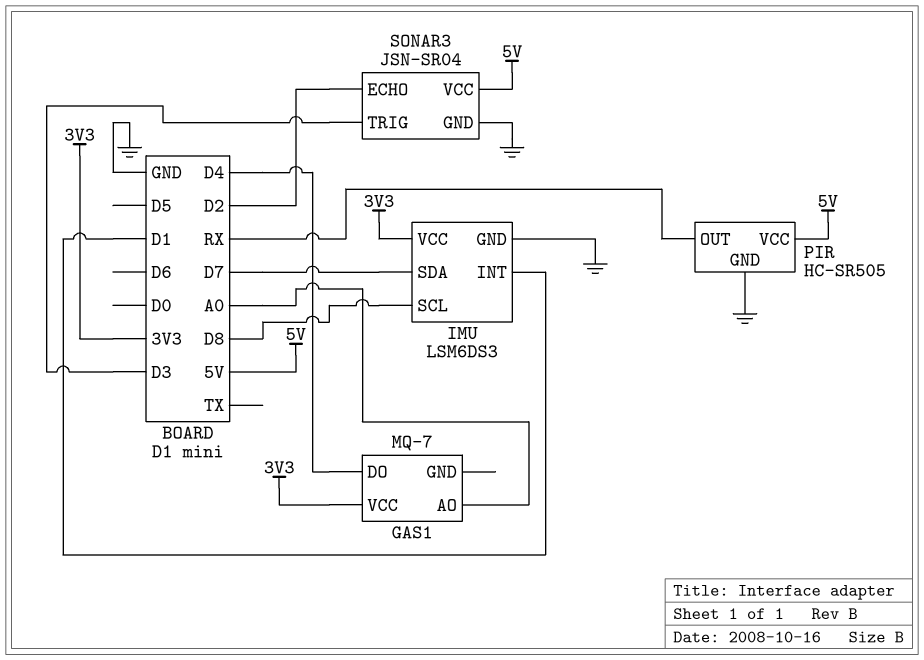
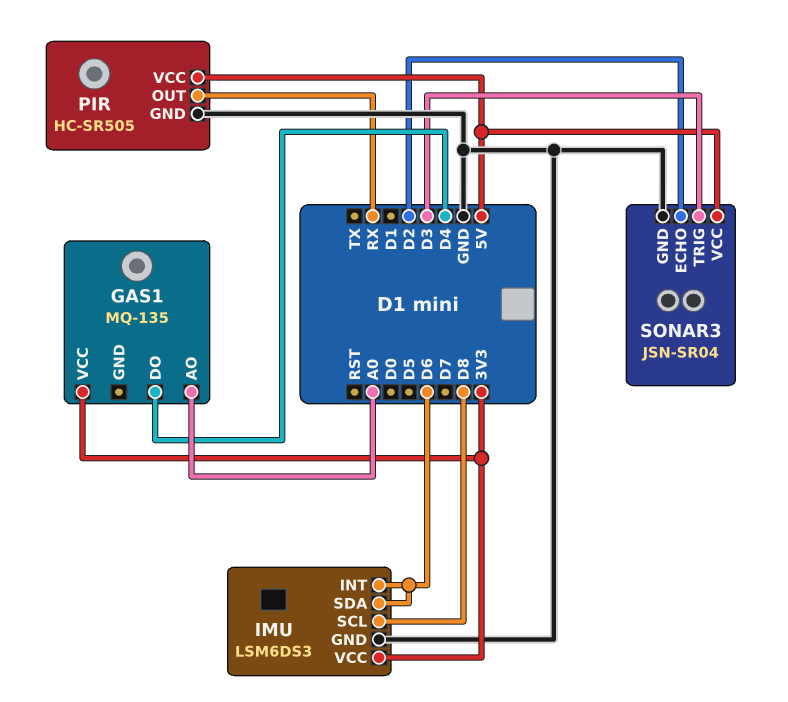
GAS1: MQ-7 -> MQ-135
IMU pin INT: D1 -> D6
IMU pin SDA: D7 -> D6

